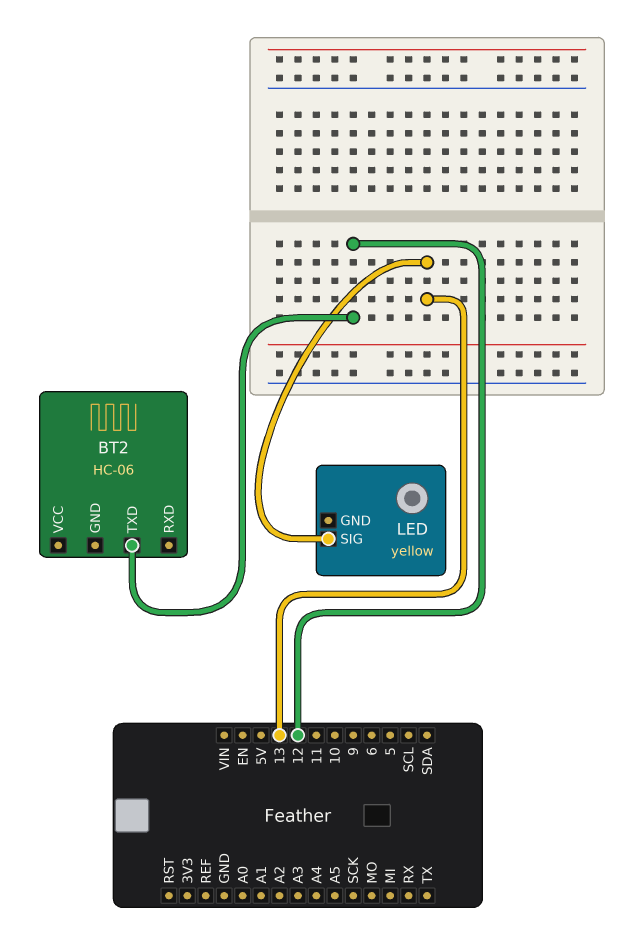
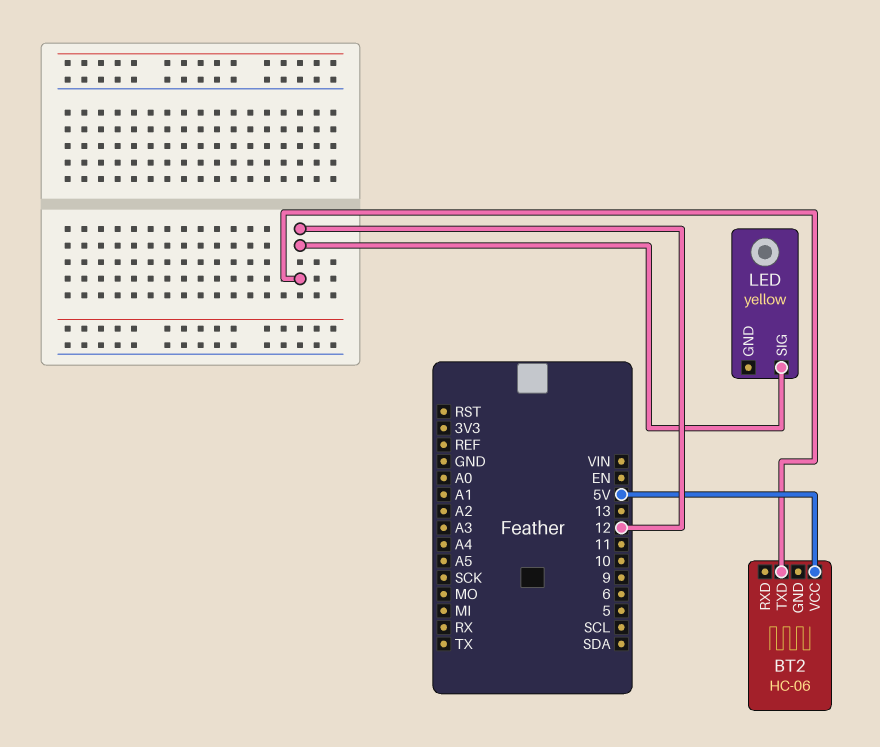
BT2 pin VCC: none -> 5V
LED pin SIG: 13 -> 12

